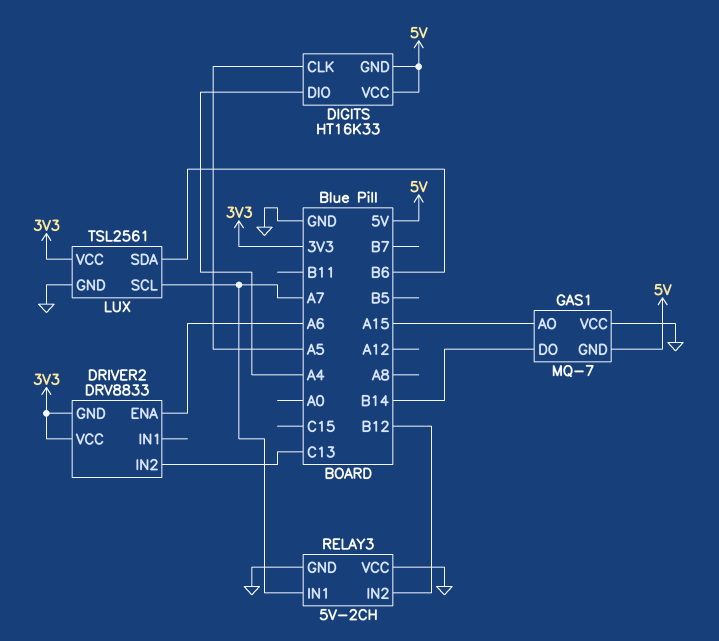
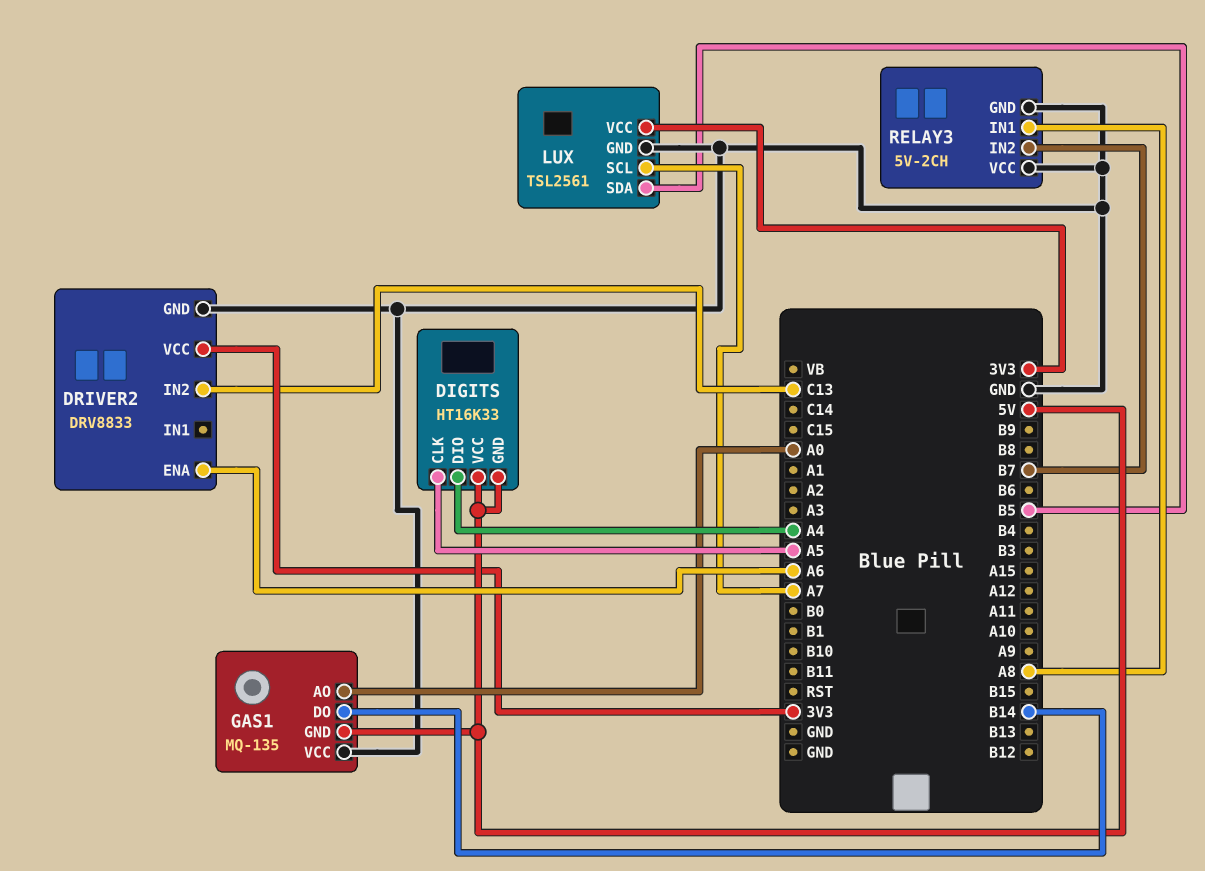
DRIVER2 pin GND: 3V3 -> GND
GAS1: MQ-7 -> MQ-135
GAS1 pin AO: A15 -> A0
LUX pin SDA: B6 -> B5
RELAY3 pin IN1: A7 -> A8
RELAY3 pin IN2: B12 -> B7

